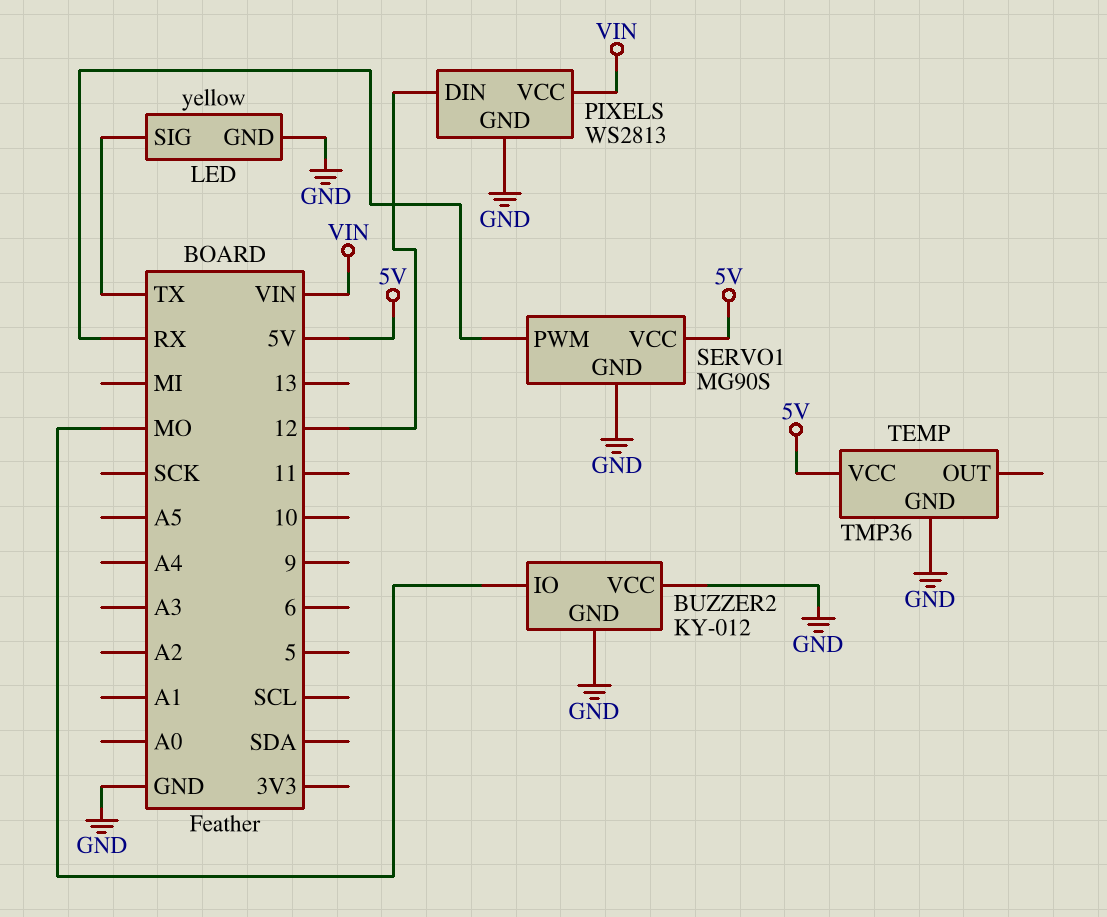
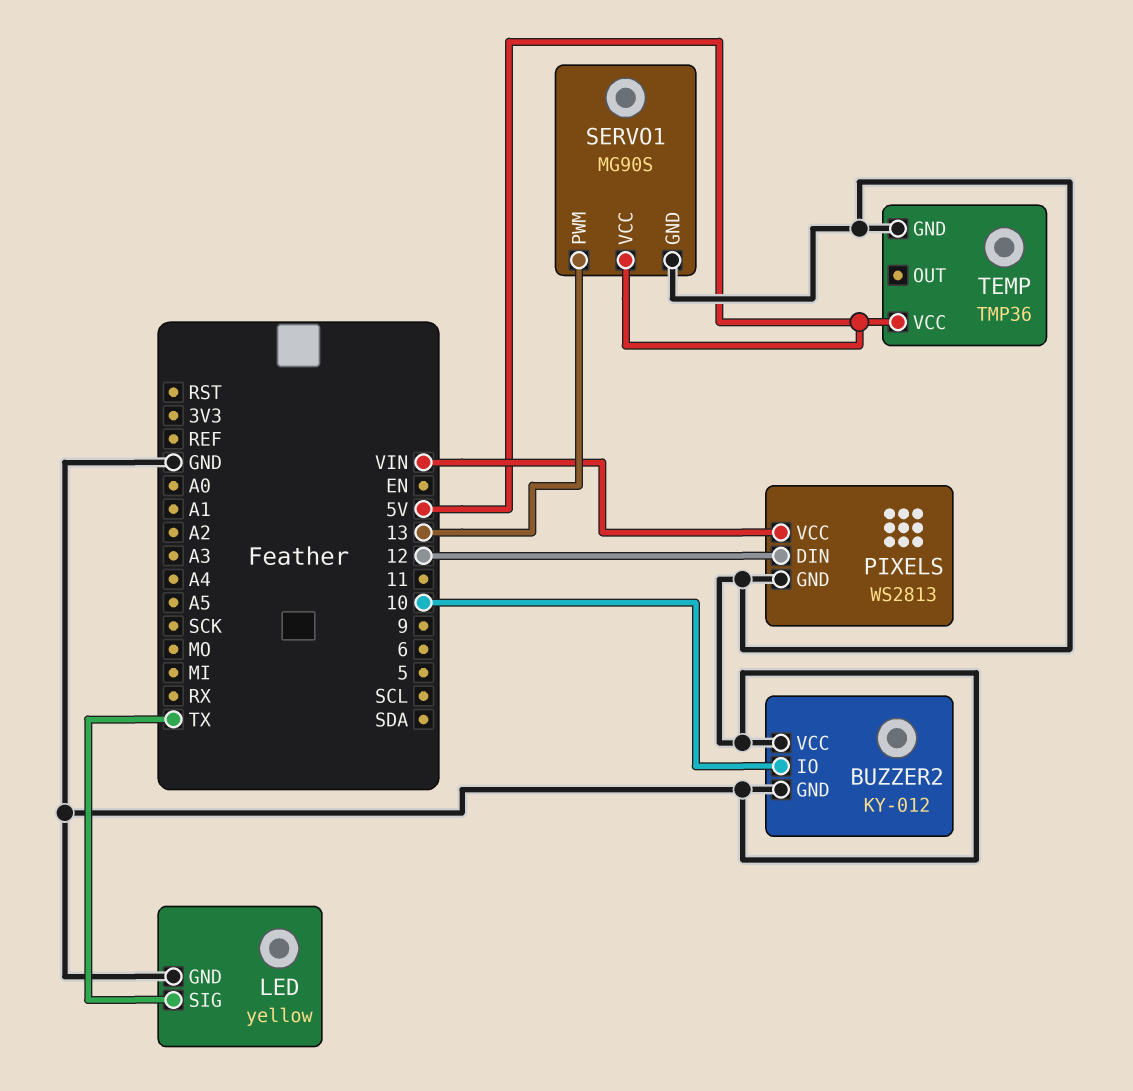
BUZZER2 pin IO: MO -> 10
SERVO1 pin PWM: RX -> 13

